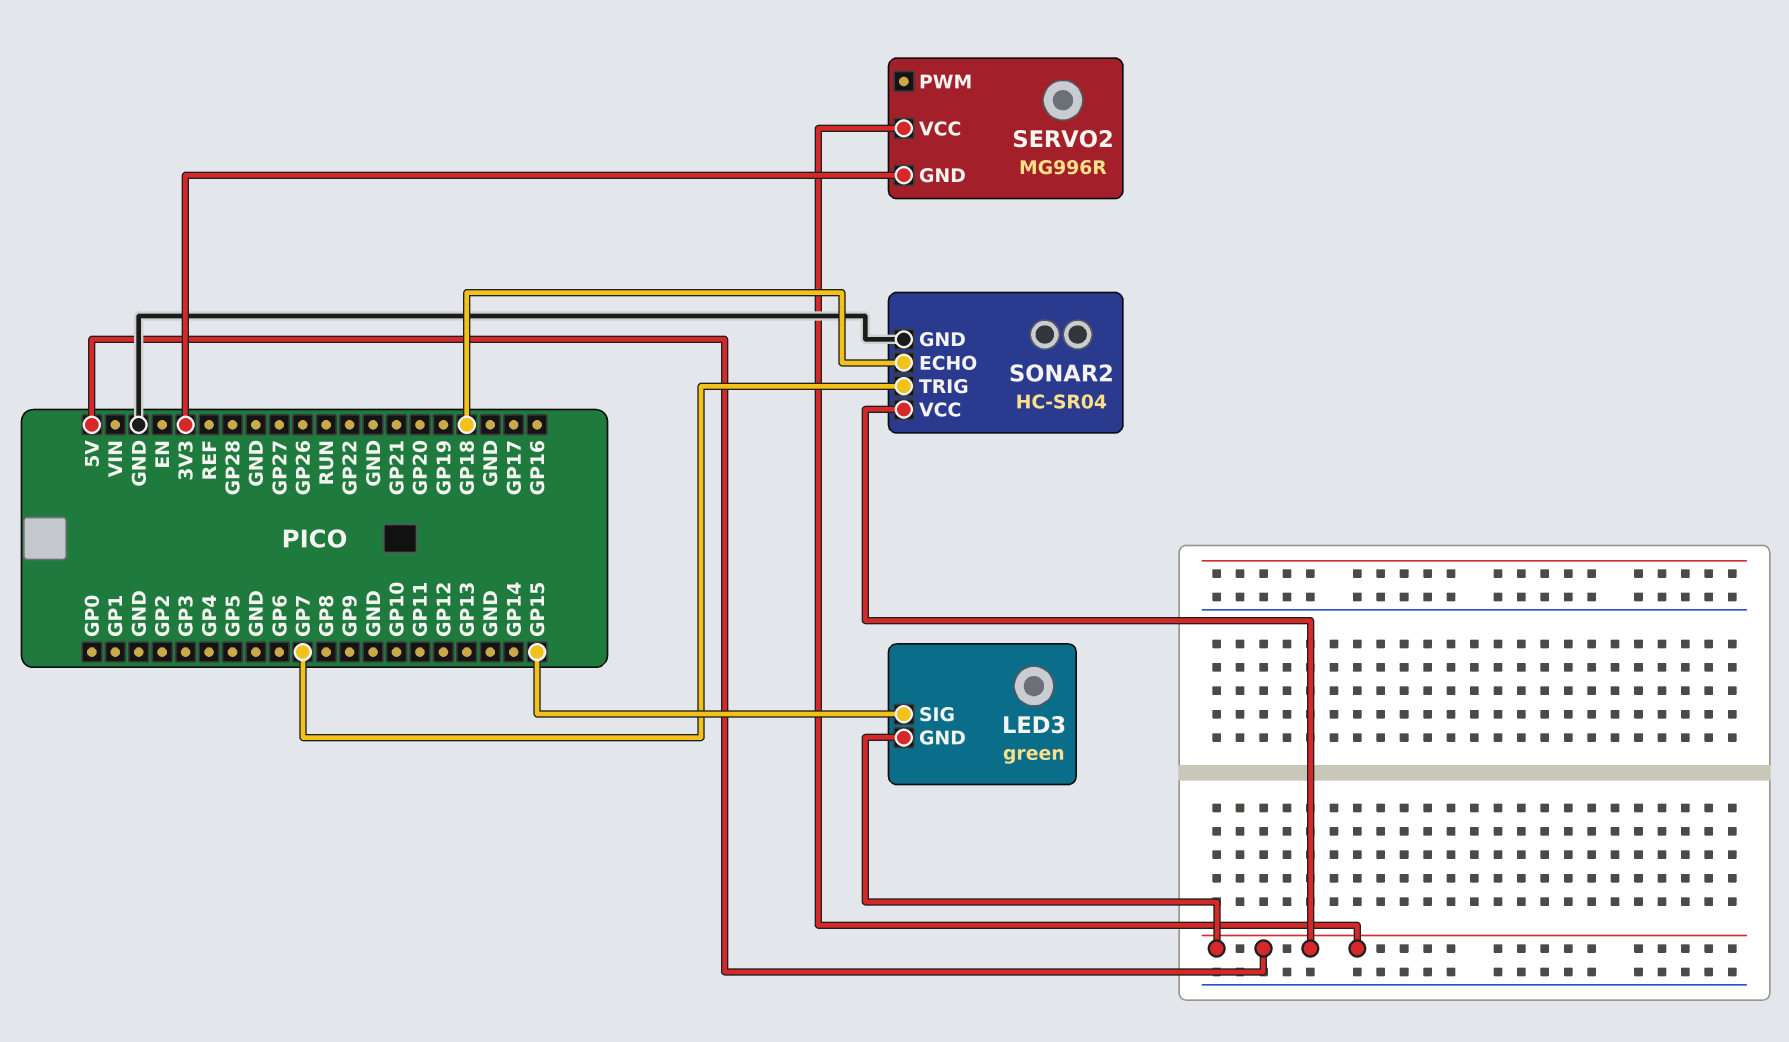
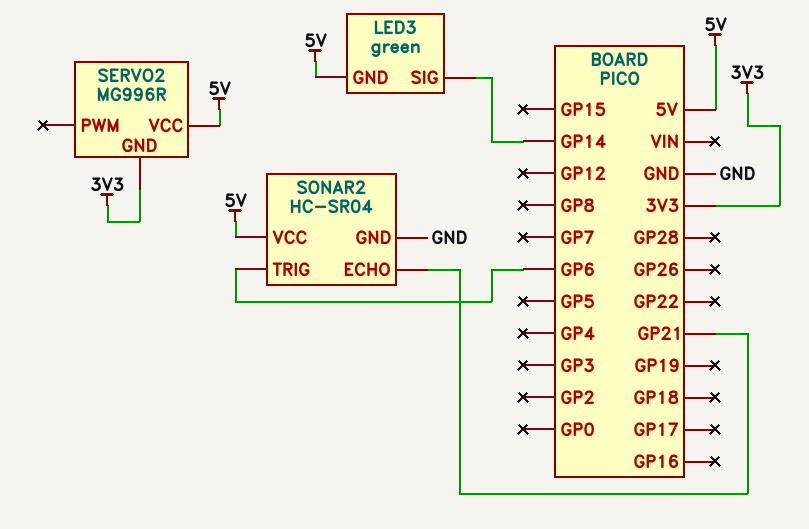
LED3 pin SIG: GP15 -> GP14
SONAR2 pin ECHO: GP18 -> GP21
SONAR2 pin TRIG: GP7 -> GP6

